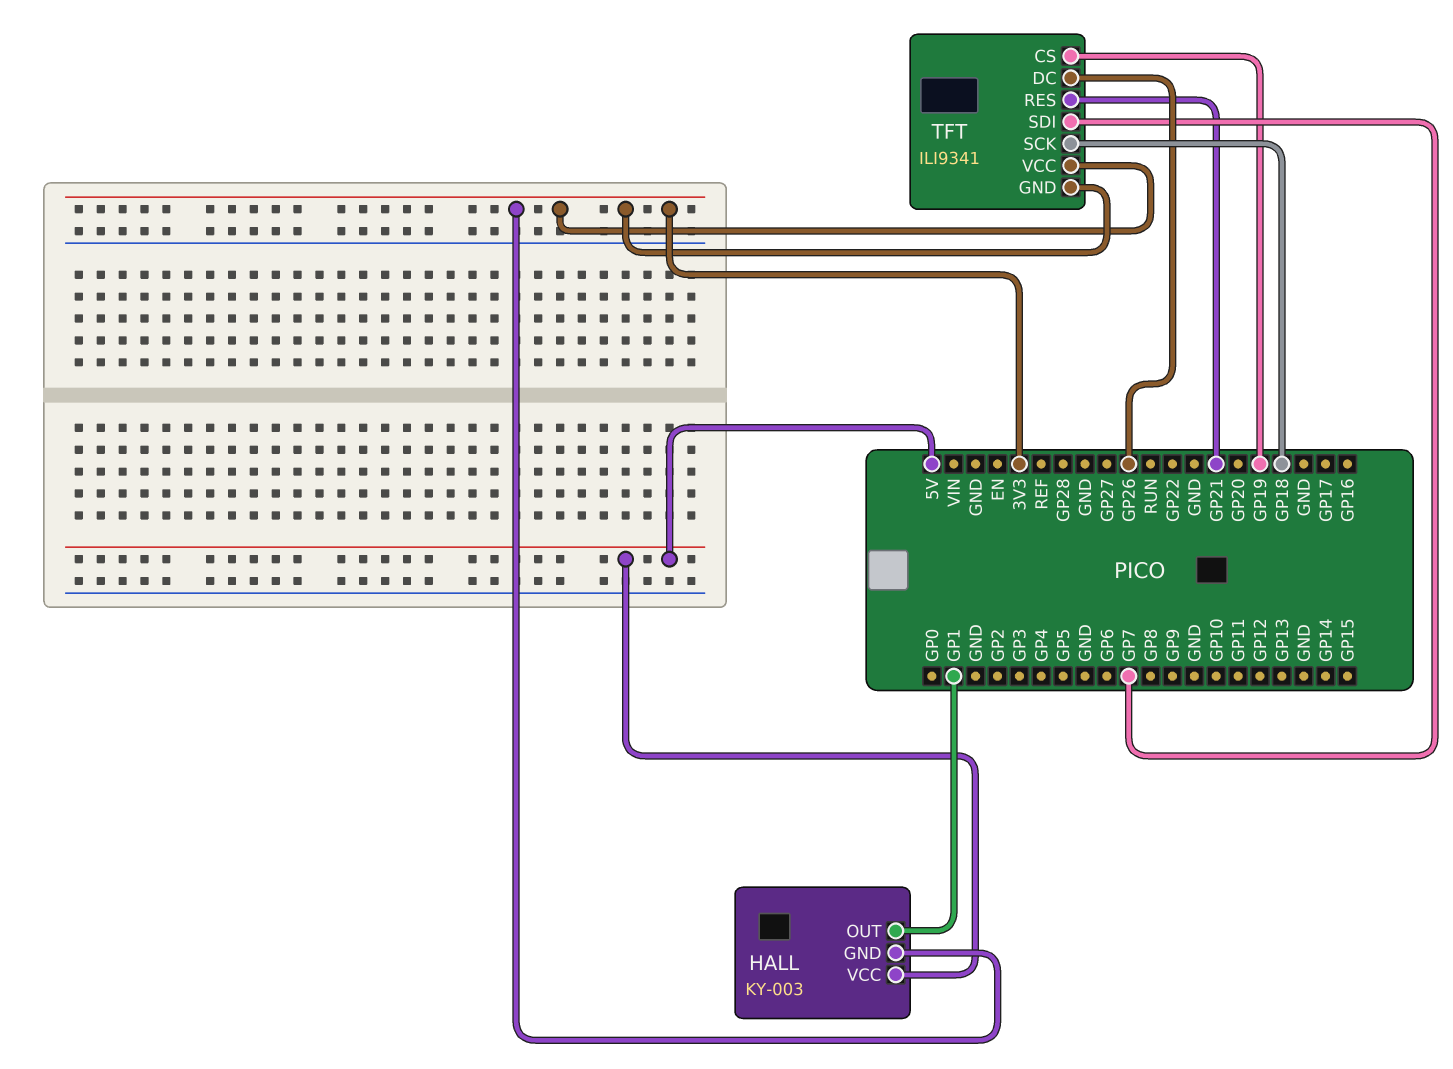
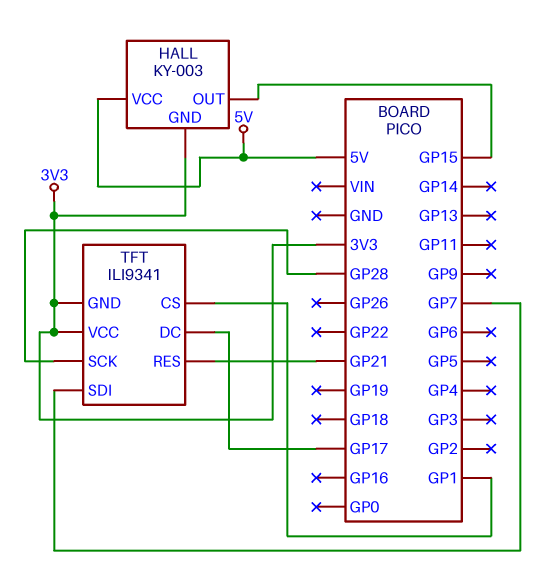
HALL pin OUT: GP1 -> GP15
TFT pin CS: GP19 -> GP1
TFT pin DC: GP26 -> GP17
TFT pin SCK: GP18 -> GP28

